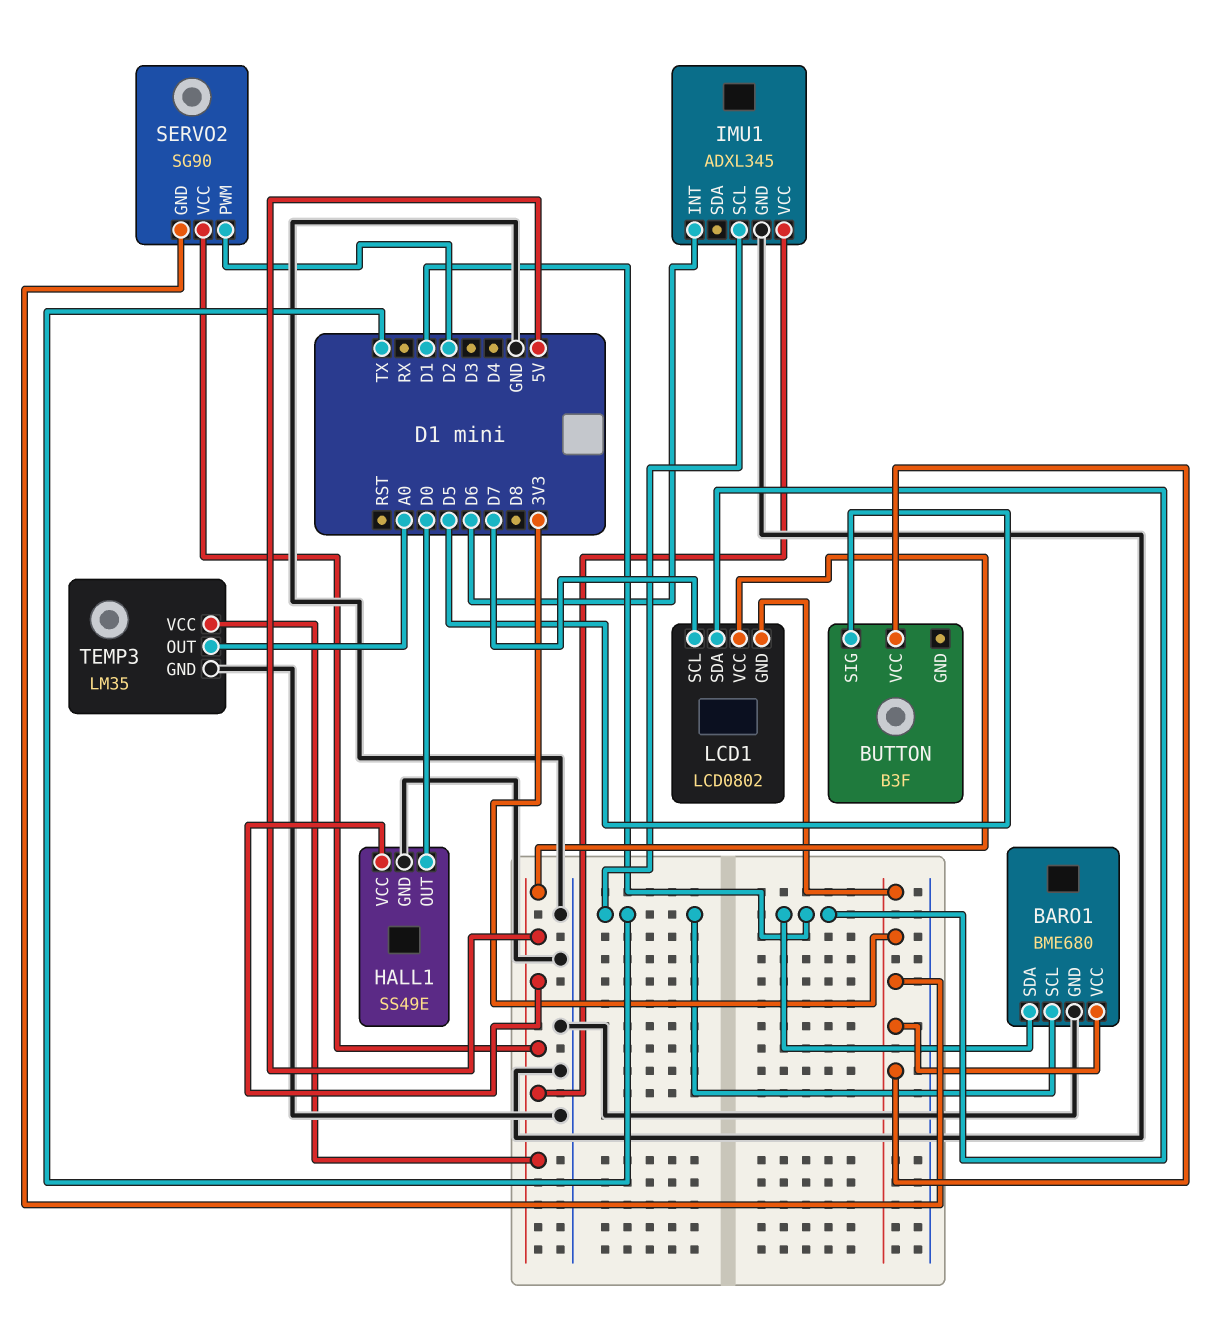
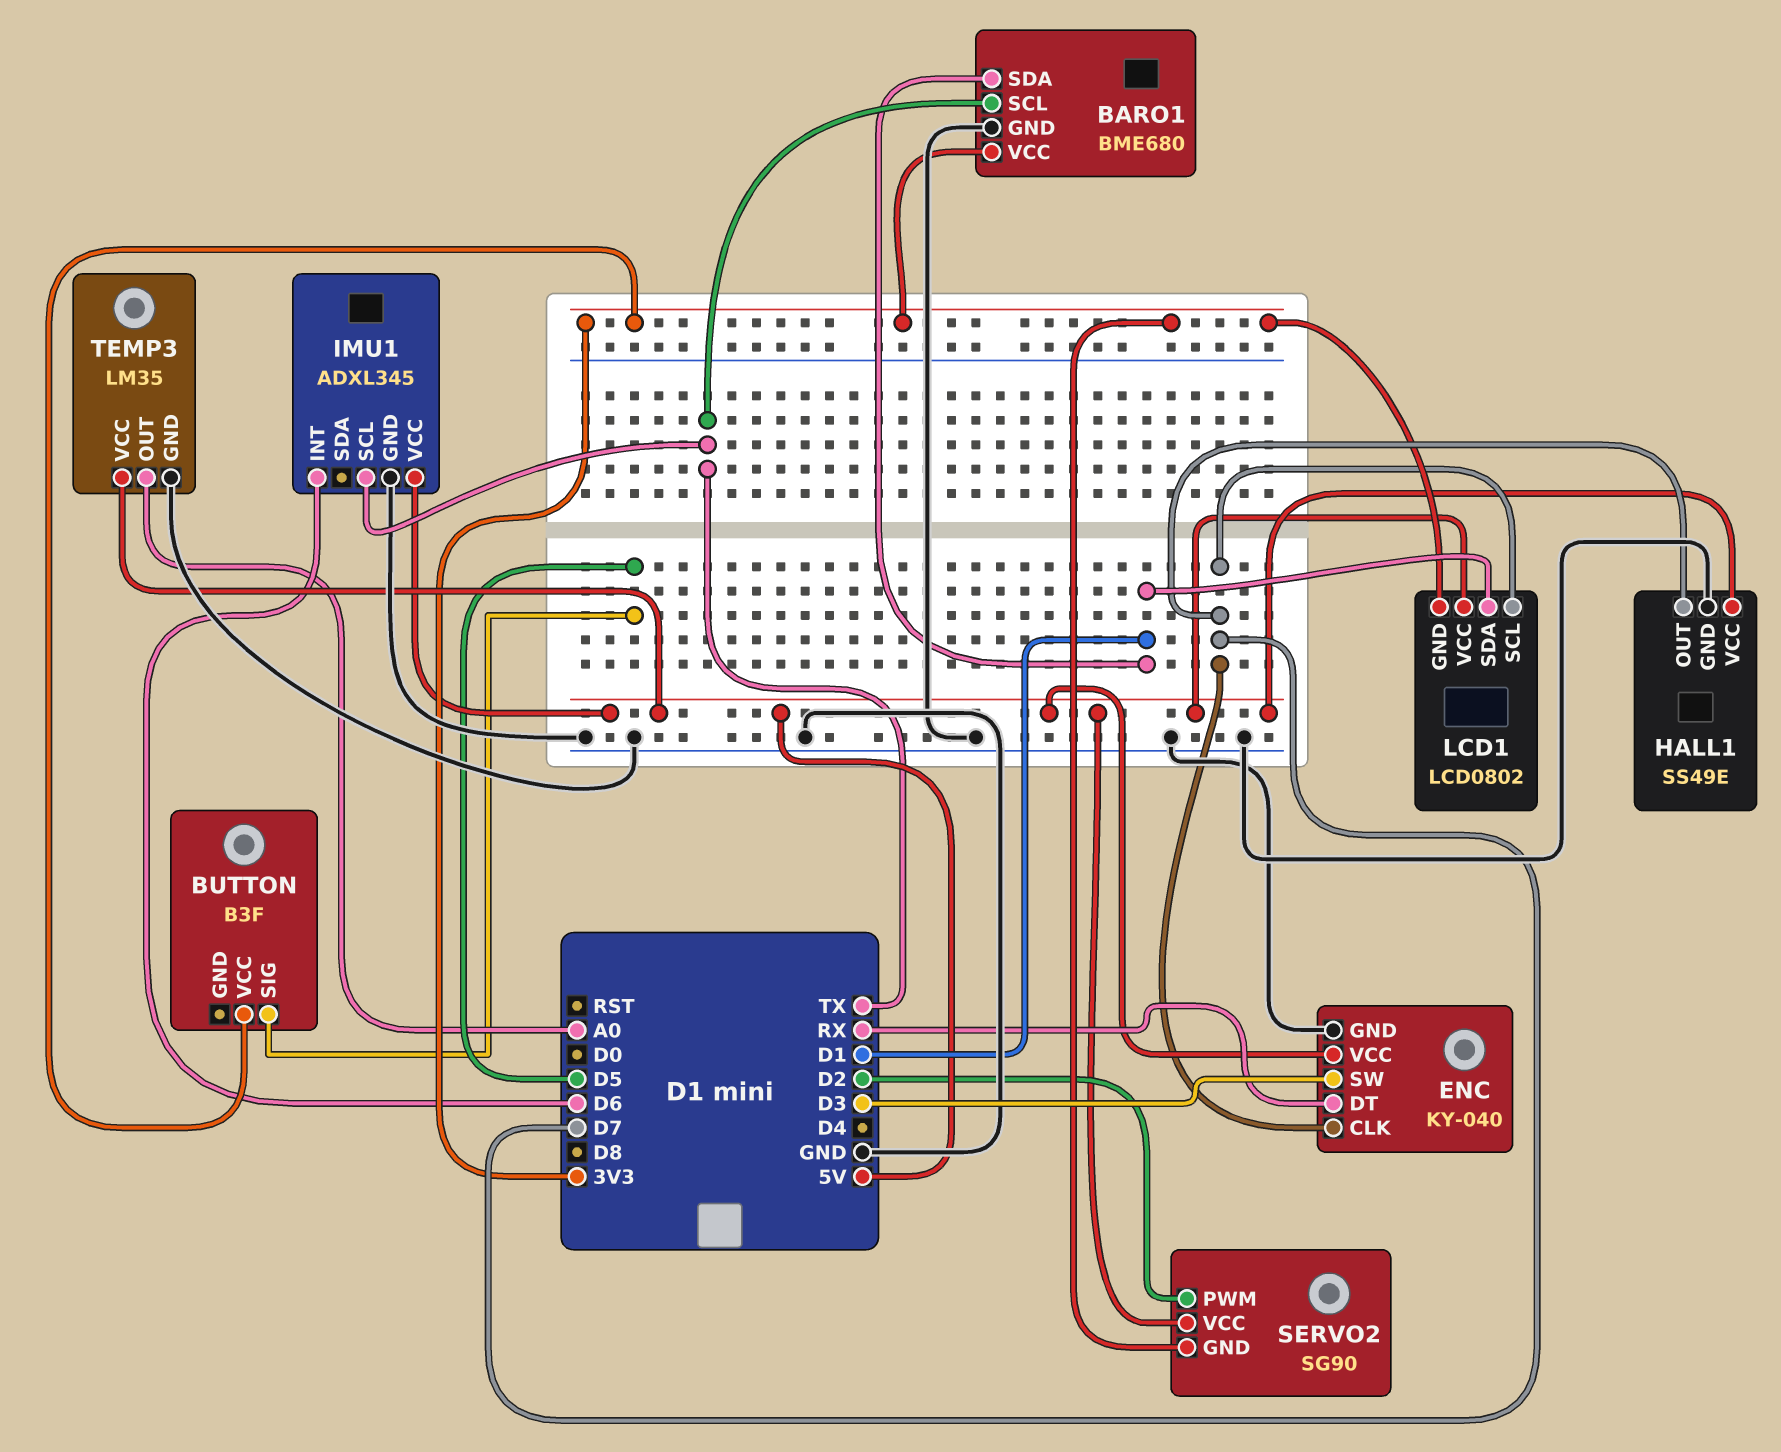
ENC: none -> KY-040
ENC pin CLK: none -> D7
ENC pin DT: none -> RX
ENC pin GND: none -> GND
ENC pin SW: none -> D3
ENC pin VCC: none -> 5V
HALL1 pin OUT: D0 -> D7

